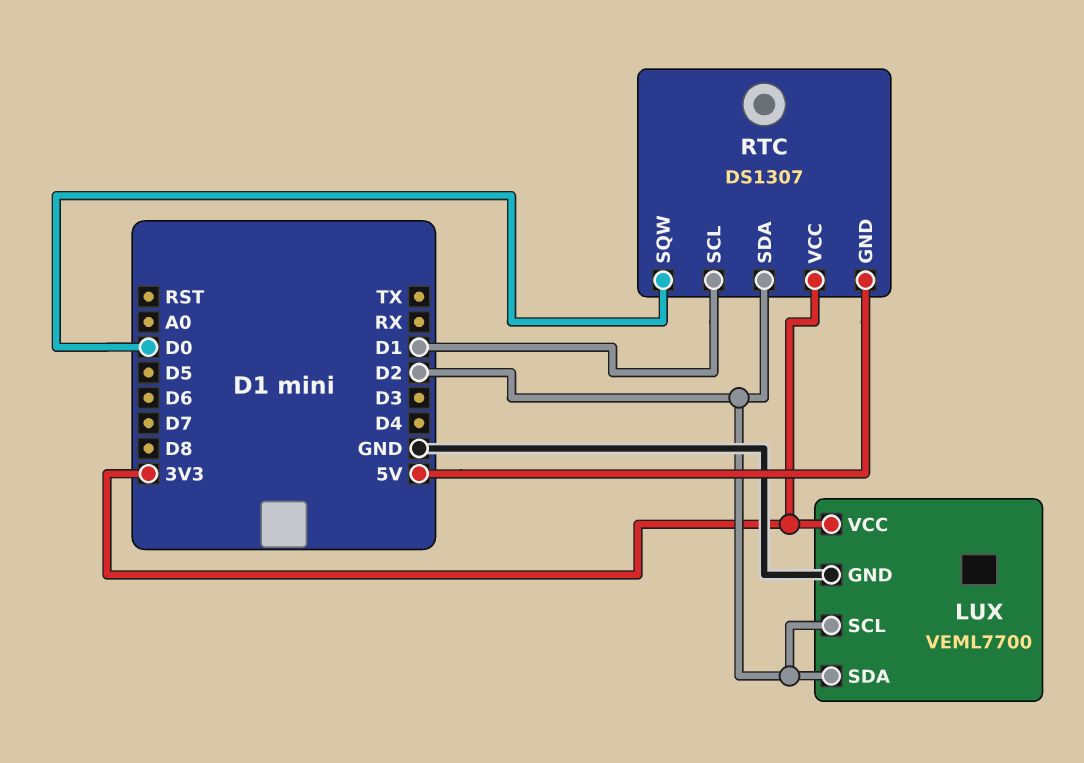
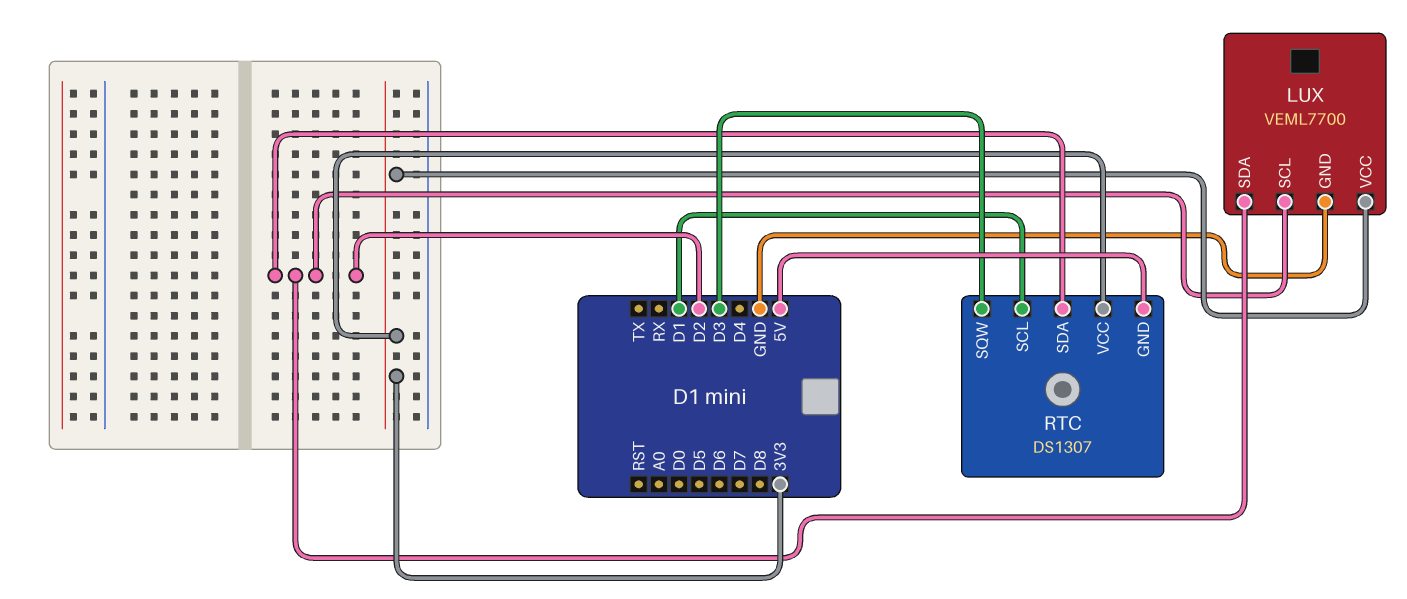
RTC pin SQW: D0 -> D3

